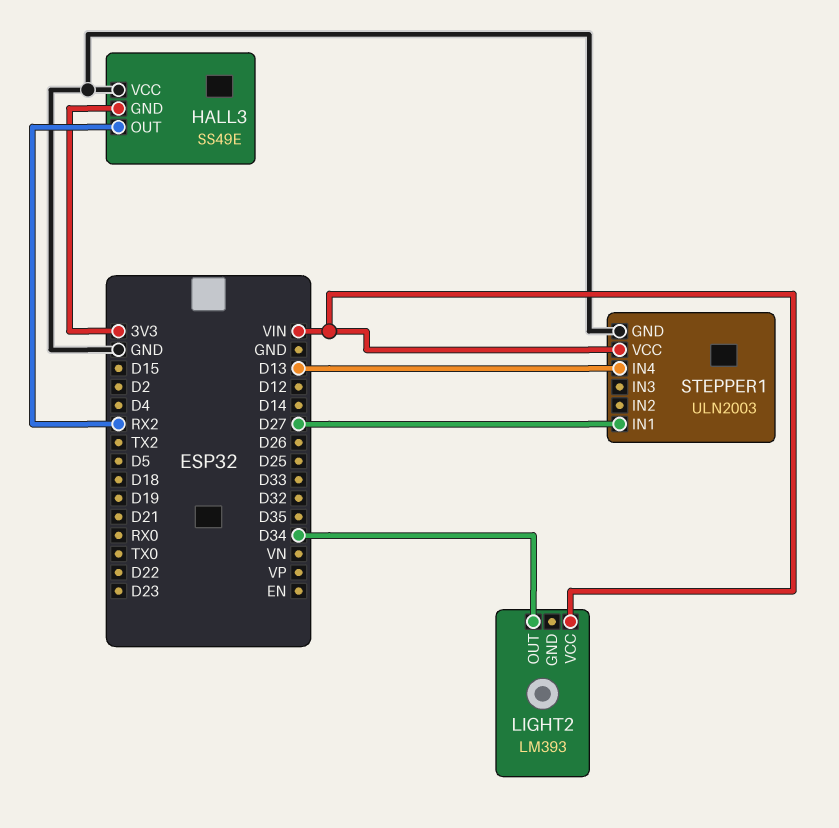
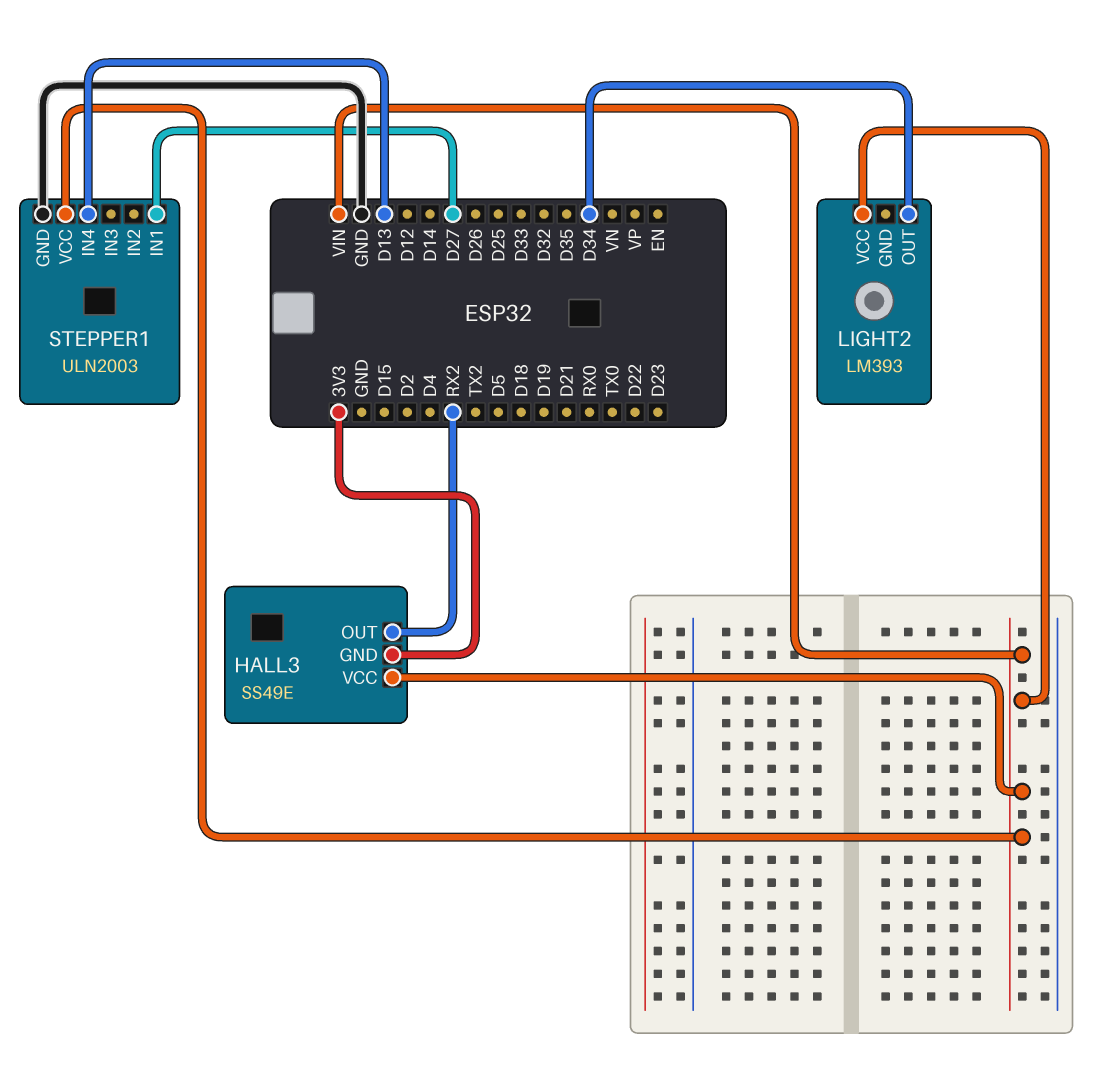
HALL3 pin VCC: GND -> VIN

